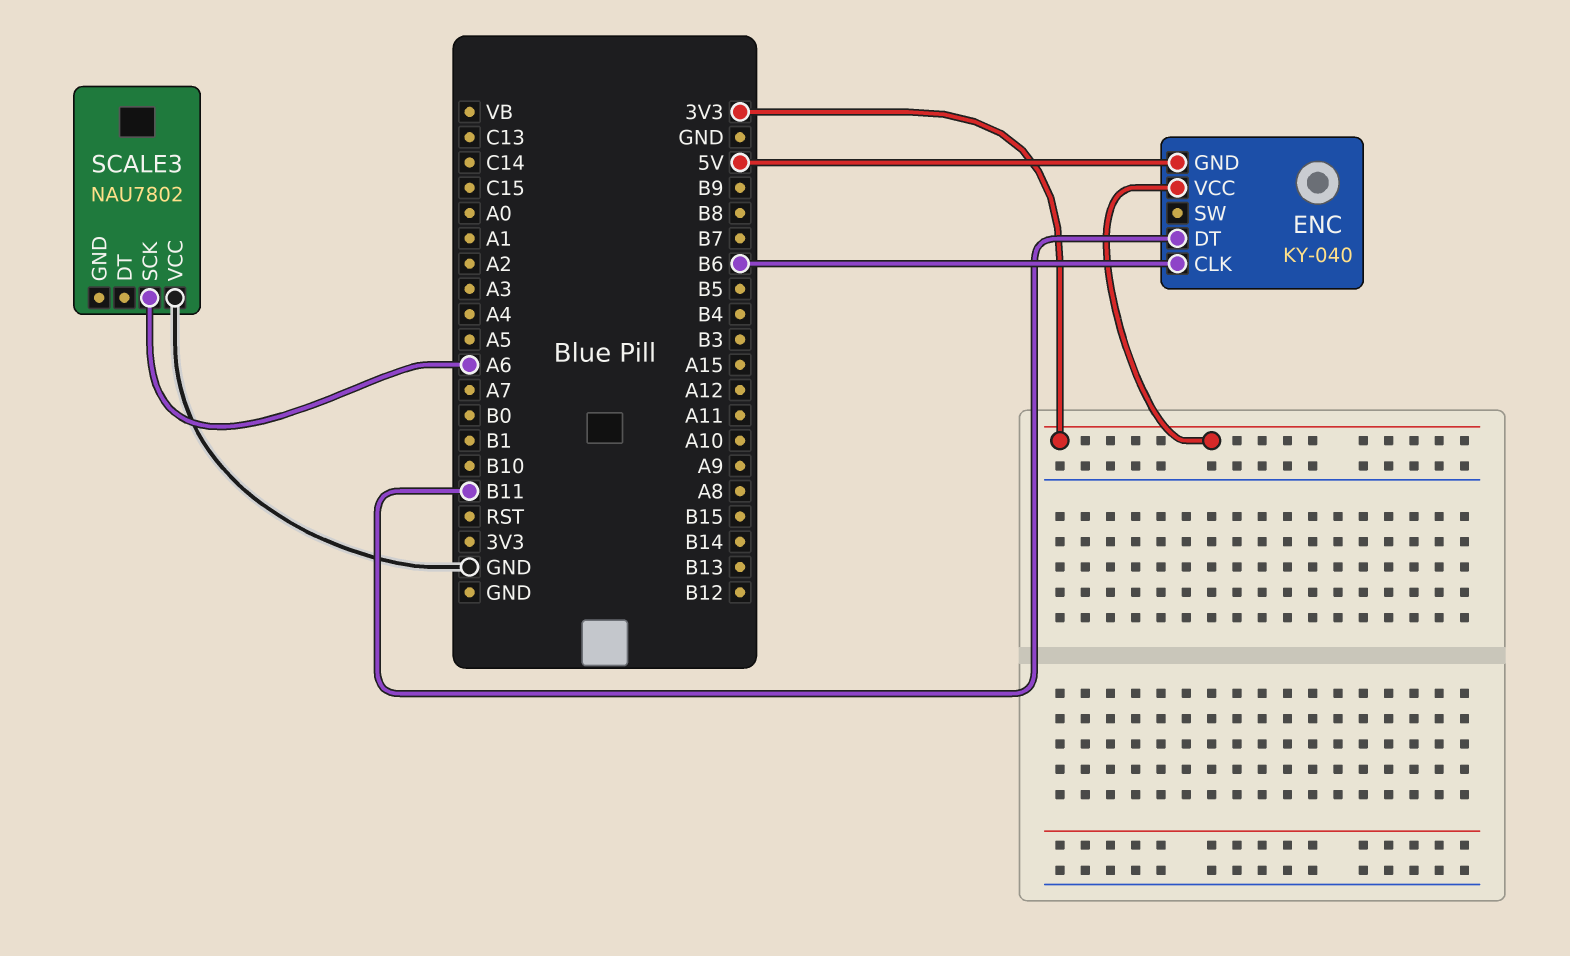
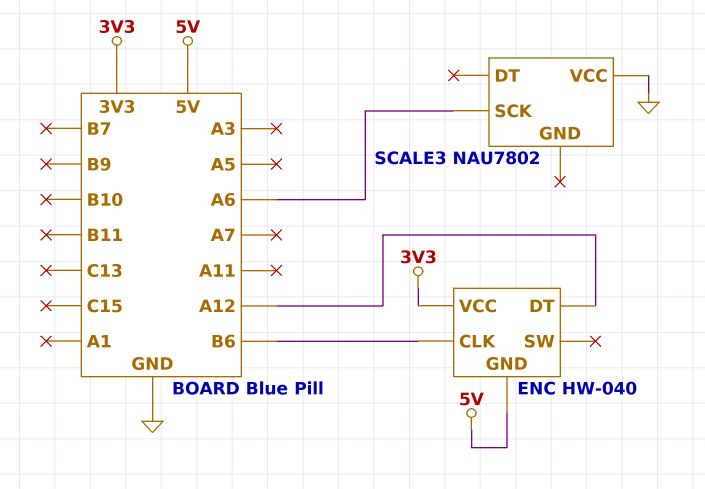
ENC: KY-040 -> HW-040
ENC pin DT: B11 -> A12

